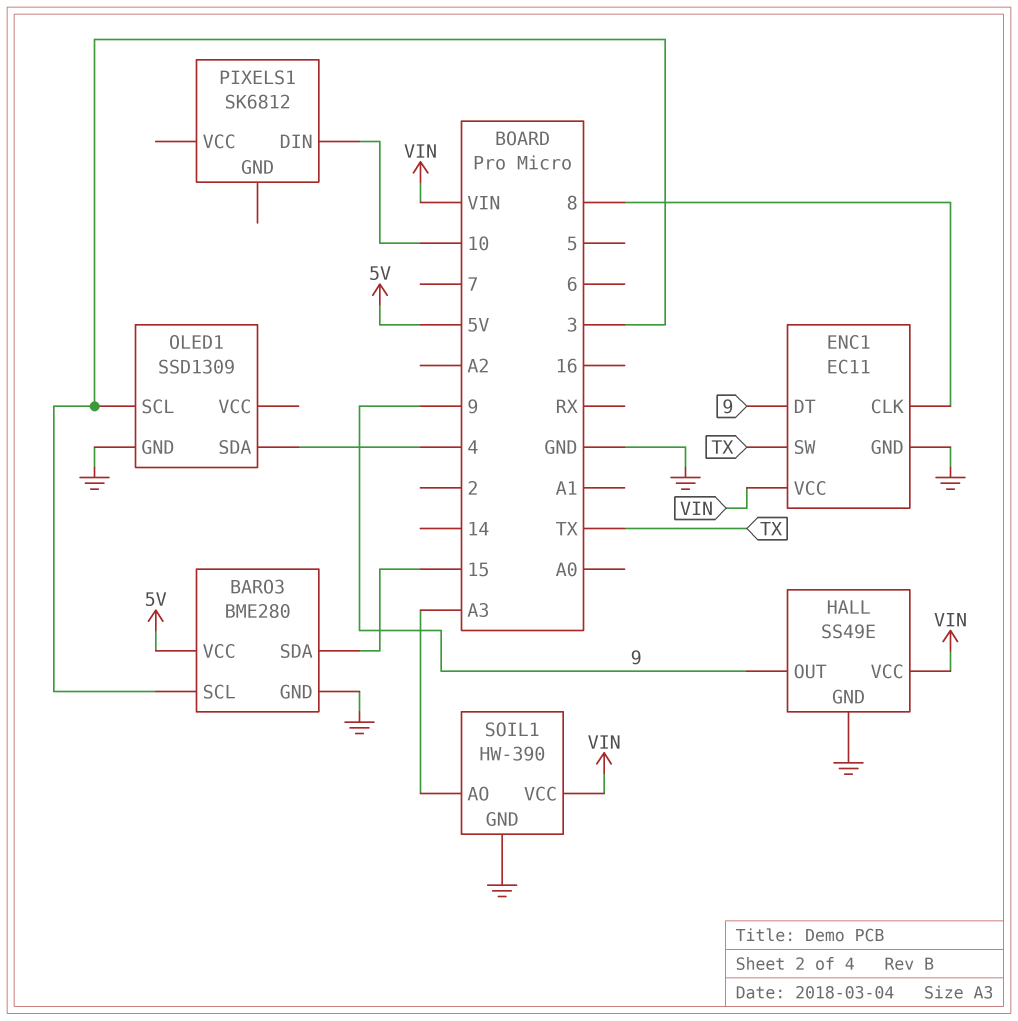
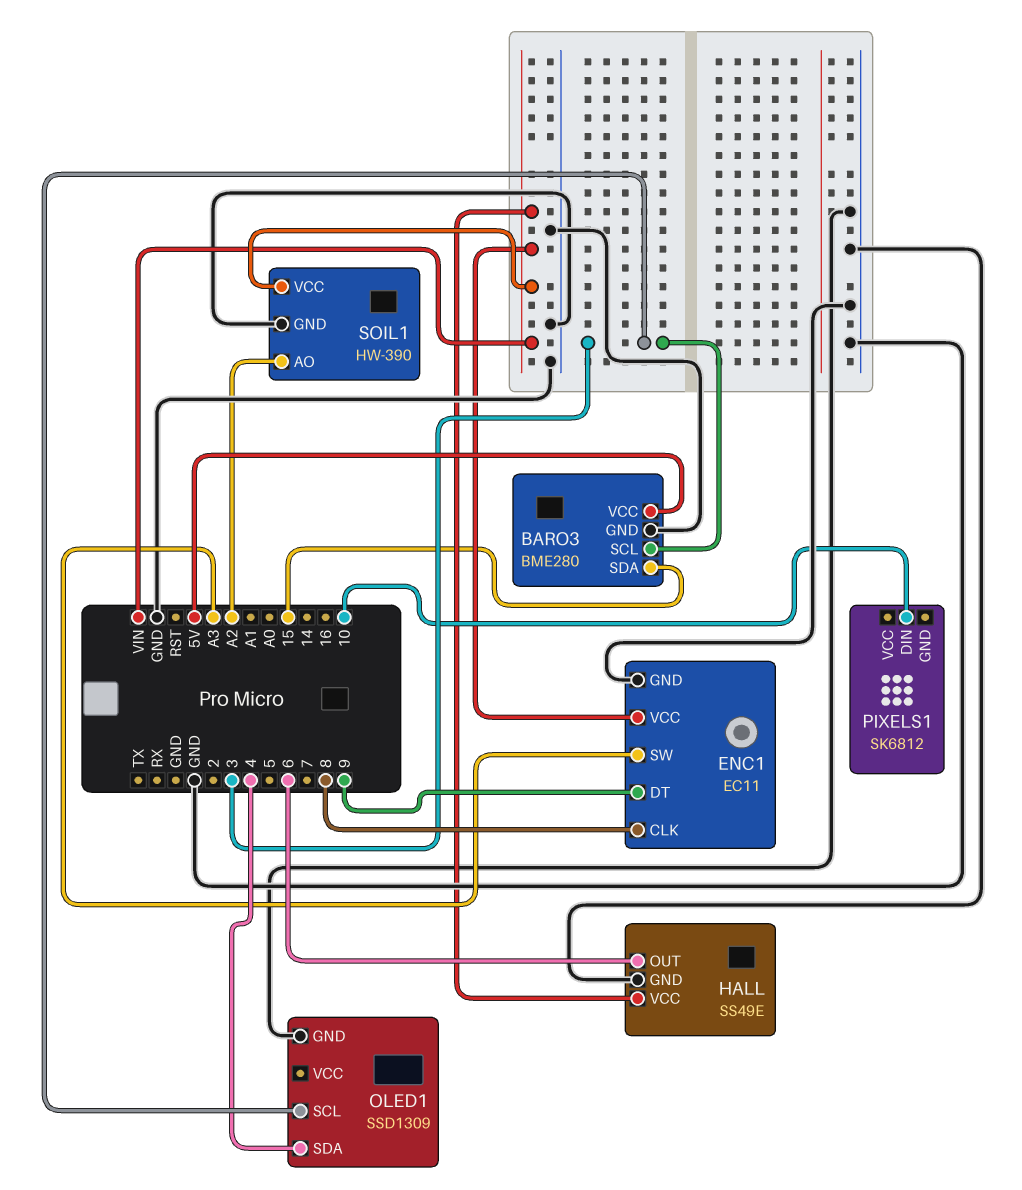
ENC1 pin SW: TX -> A3
HALL pin OUT: 9 -> 6
SOIL1 pin AO: A3 -> A2

